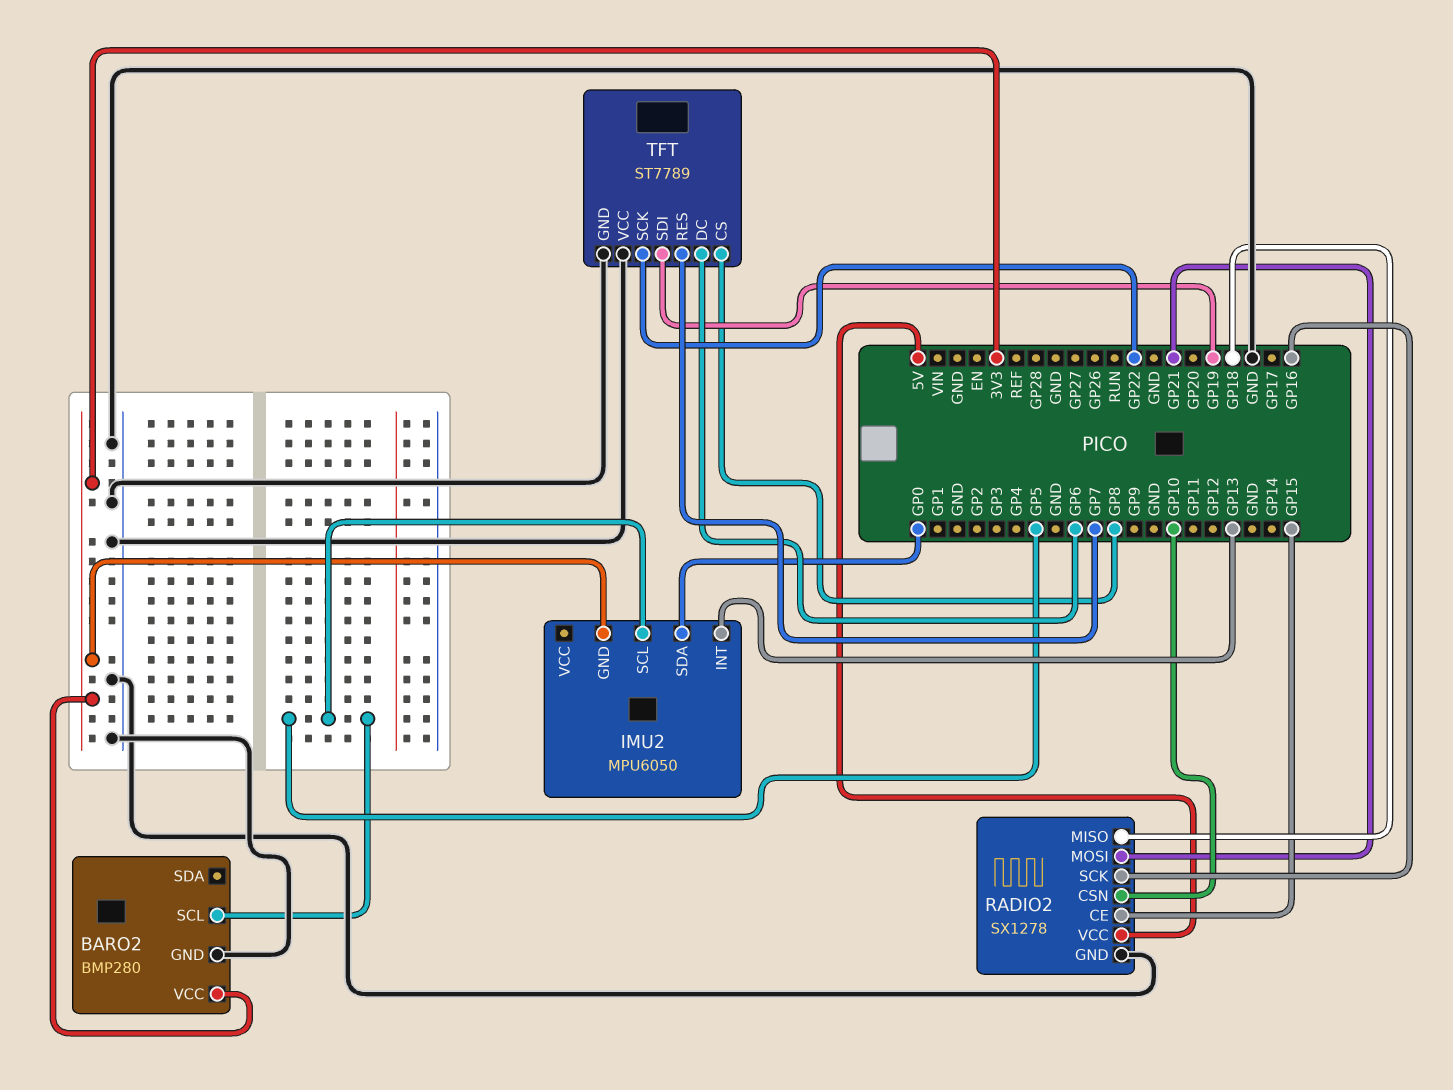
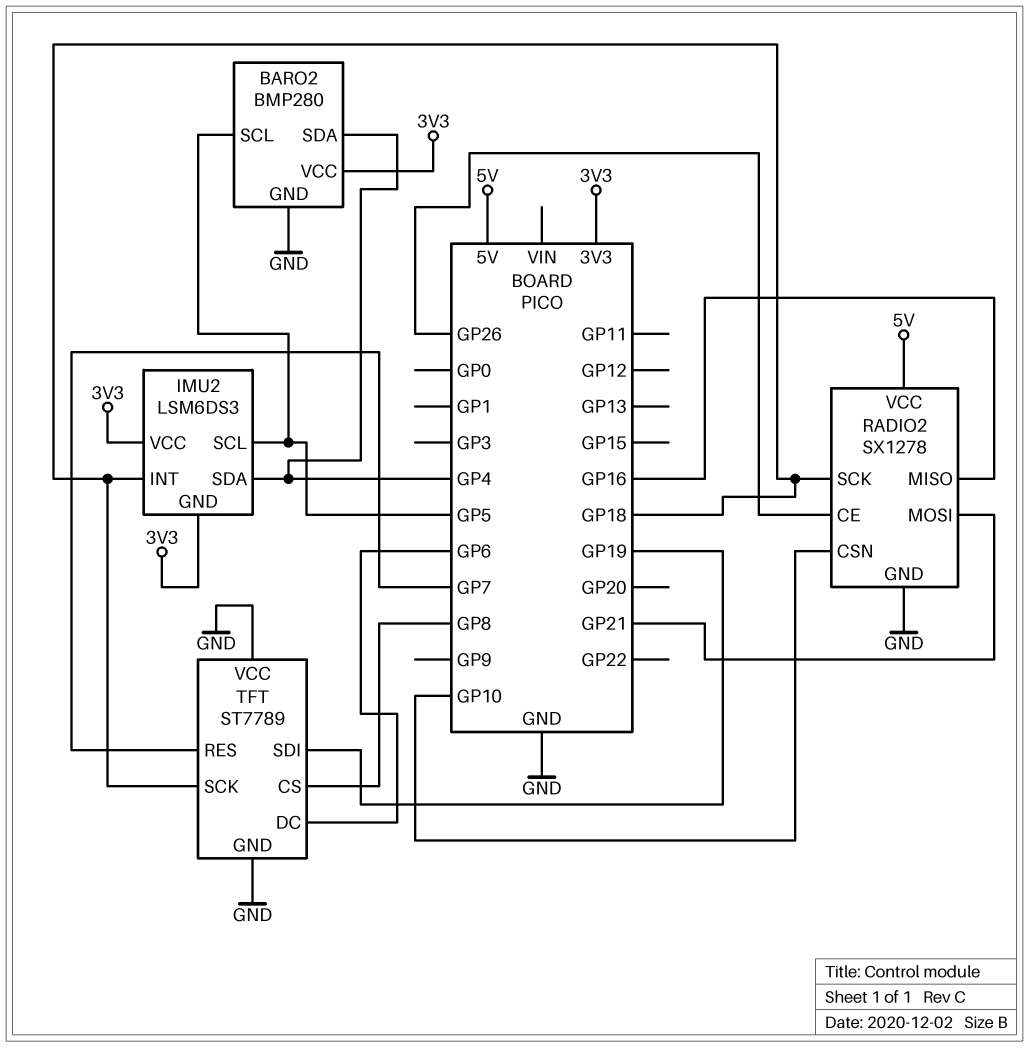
BARO2 pin SDA: none -> GP4
IMU2: MPU6050 -> LSM6DS3
IMU2 pin INT: GP13 -> GP18
IMU2 pin SDA: GP0 -> GP4
IMU2 pin VCC: none -> 3V3
RADIO2 pin CE: GP15 -> GP26
RADIO2 pin MISO: GP18 -> GP16
RADIO2 pin SCK: GP16 -> GP18
TFT pin SCK: GP22 -> GP18

